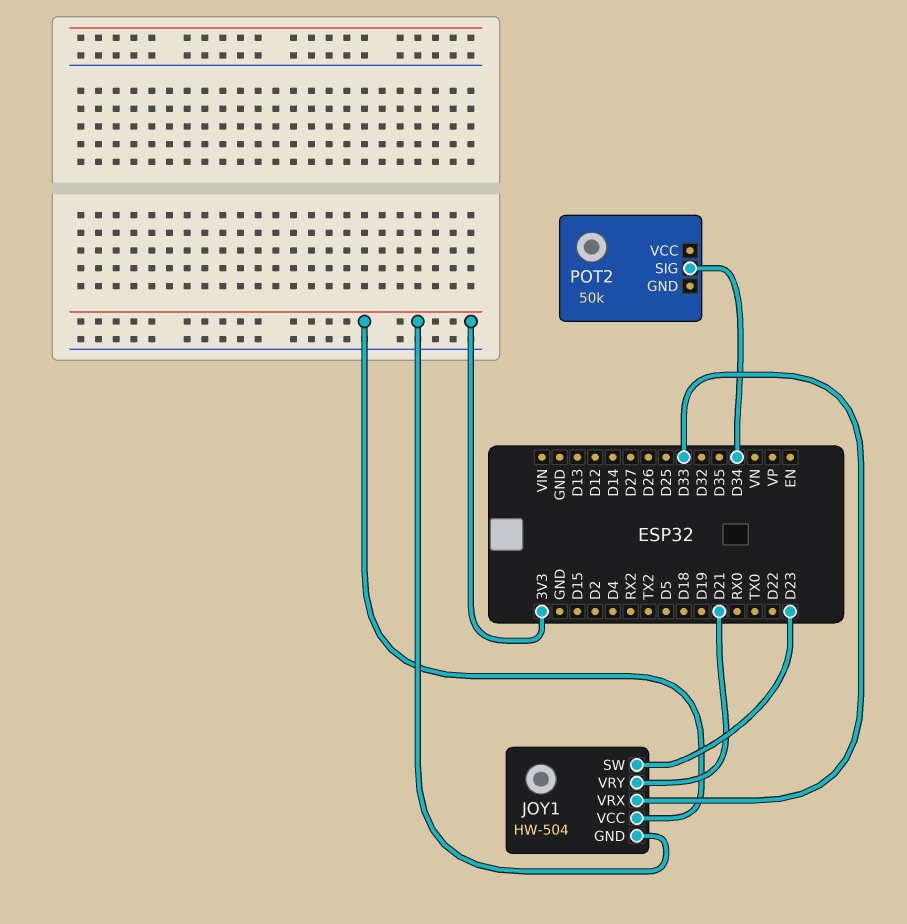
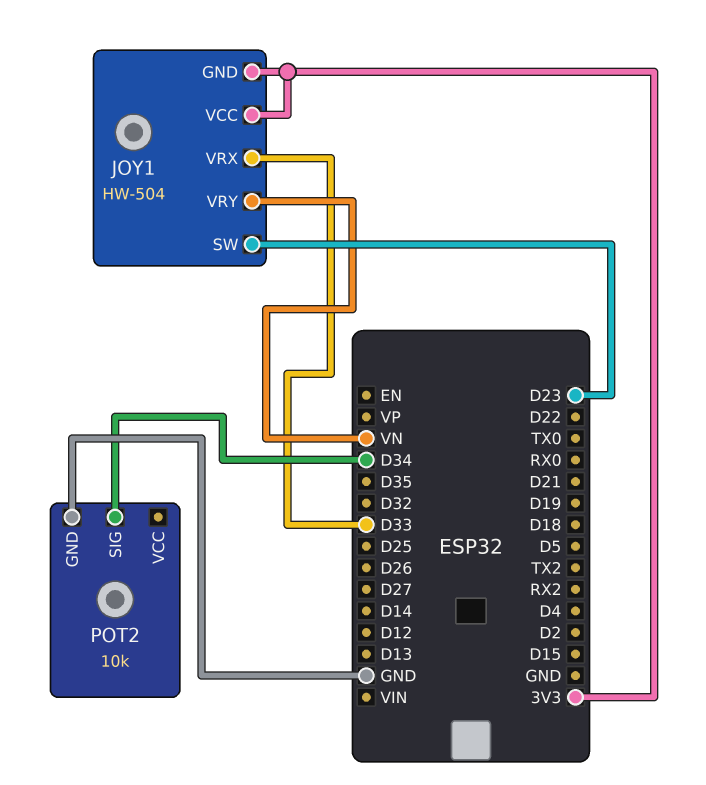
JOY1 pin VRY: D21 -> VN
POT2: 50k -> 10k
POT2 pin GND: none -> GND

